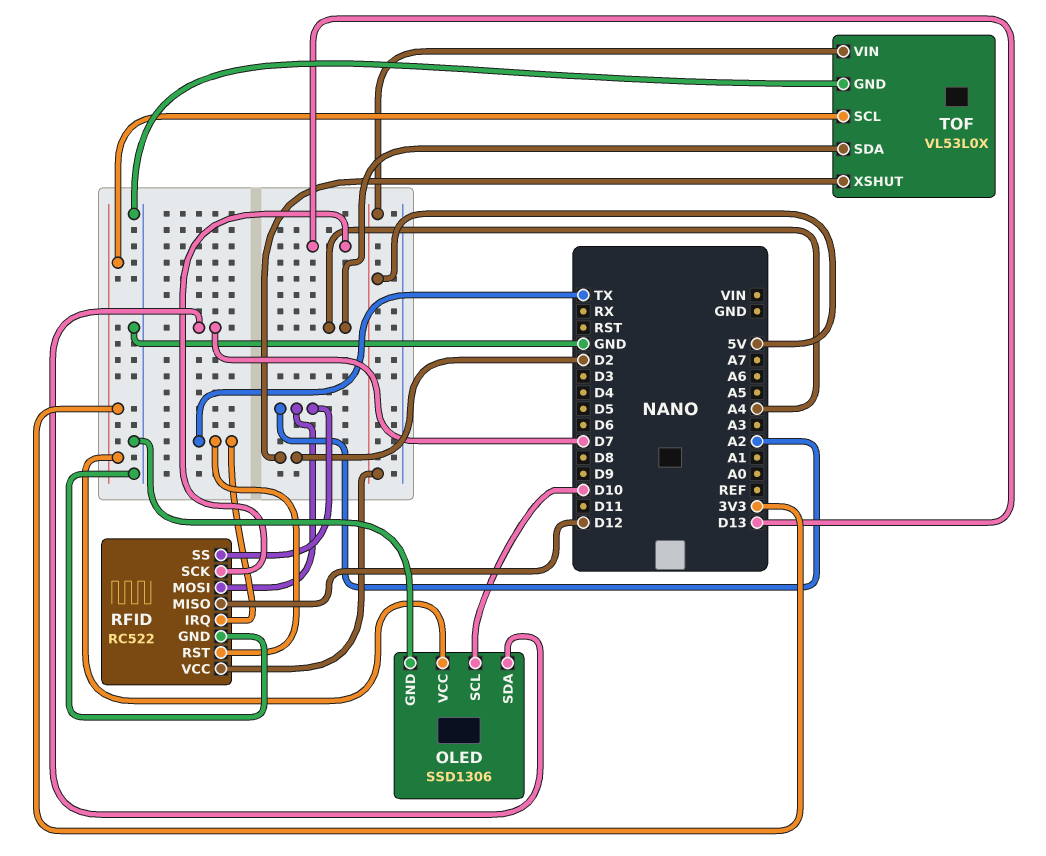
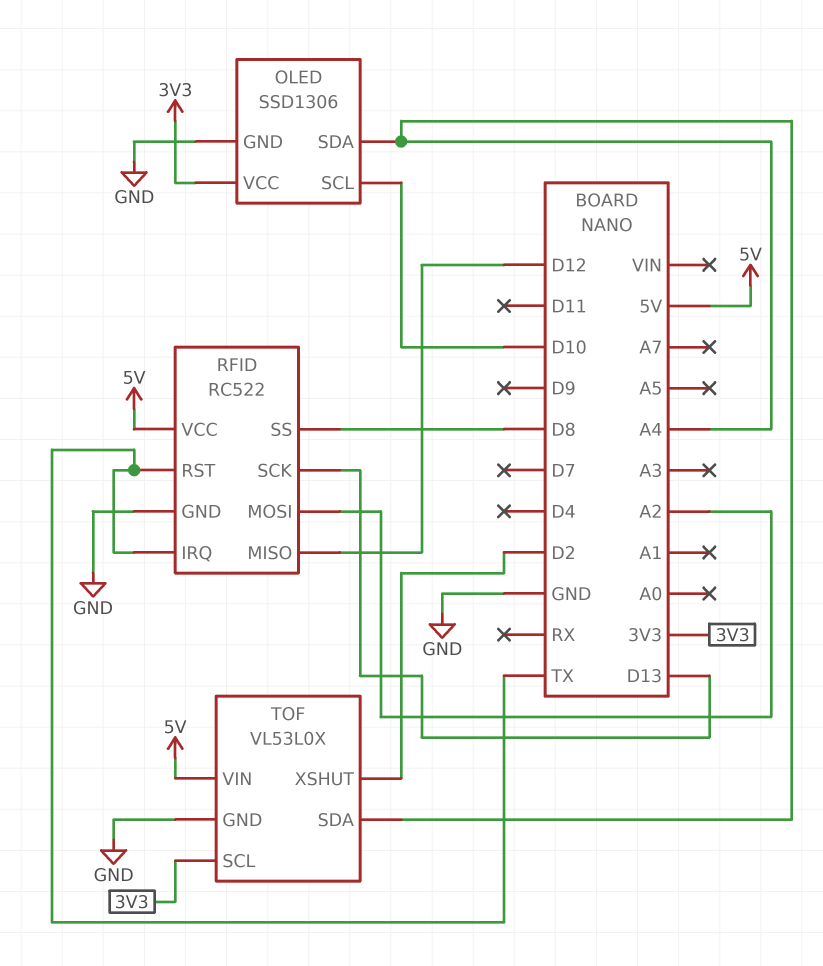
OLED pin SDA: D7 -> A4
RFID pin SS: A2 -> D8

